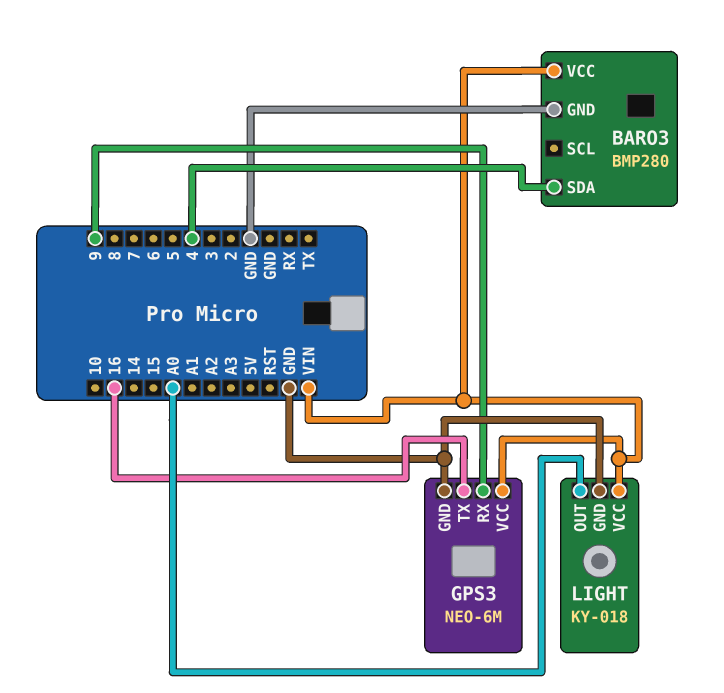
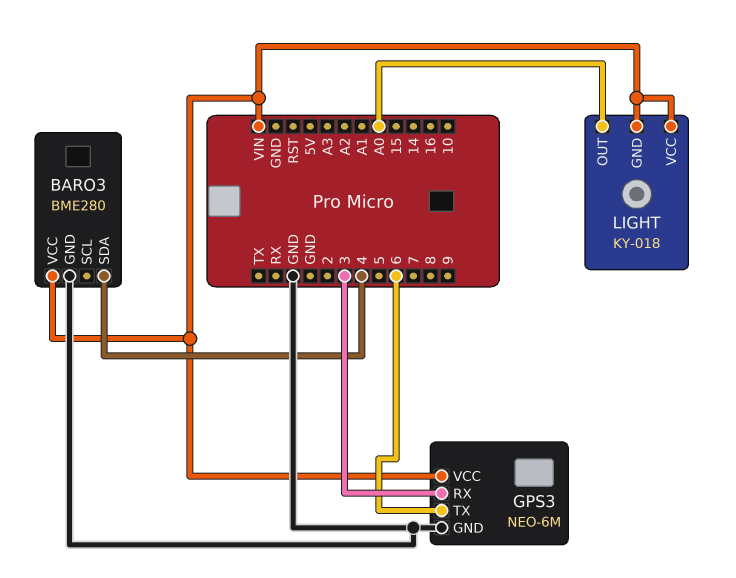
BARO3: BMP280 -> BME280
GPS3 pin RX: 9 -> 3
GPS3 pin TX: 16 -> 6
LIGHT pin GND: GND -> VIN

